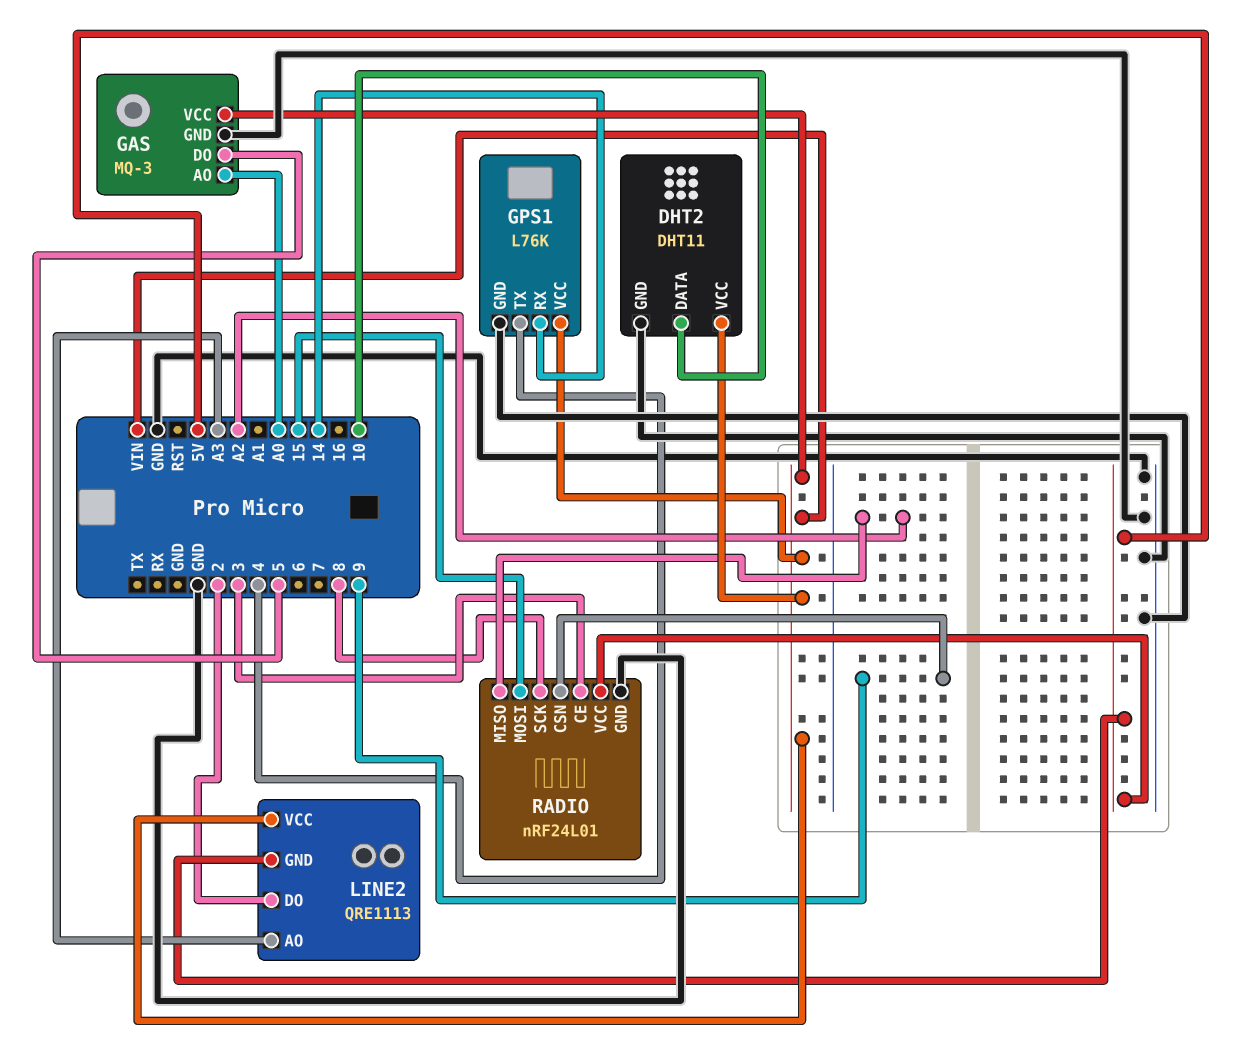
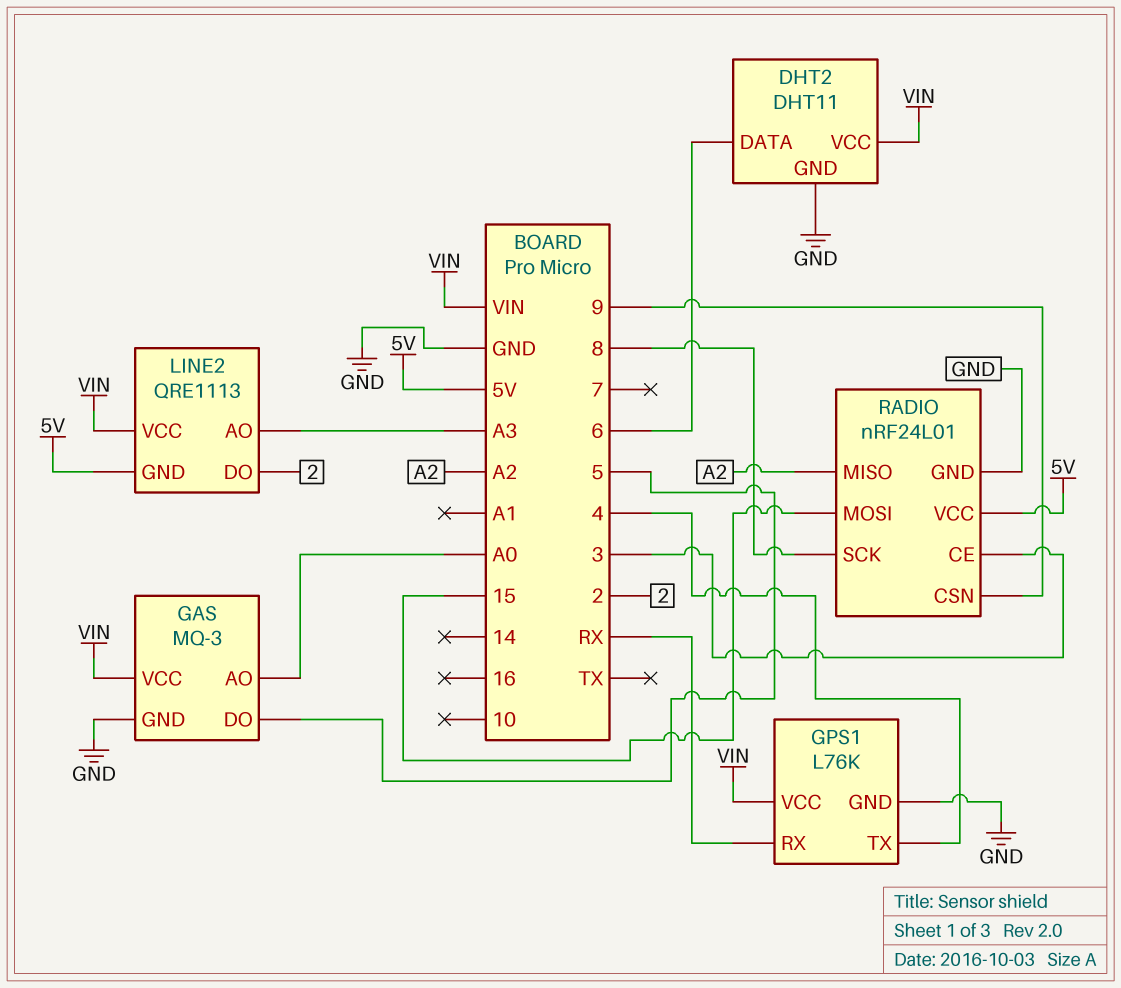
DHT2 pin DATA: 10 -> 6
GPS1 pin RX: 14 -> RX

